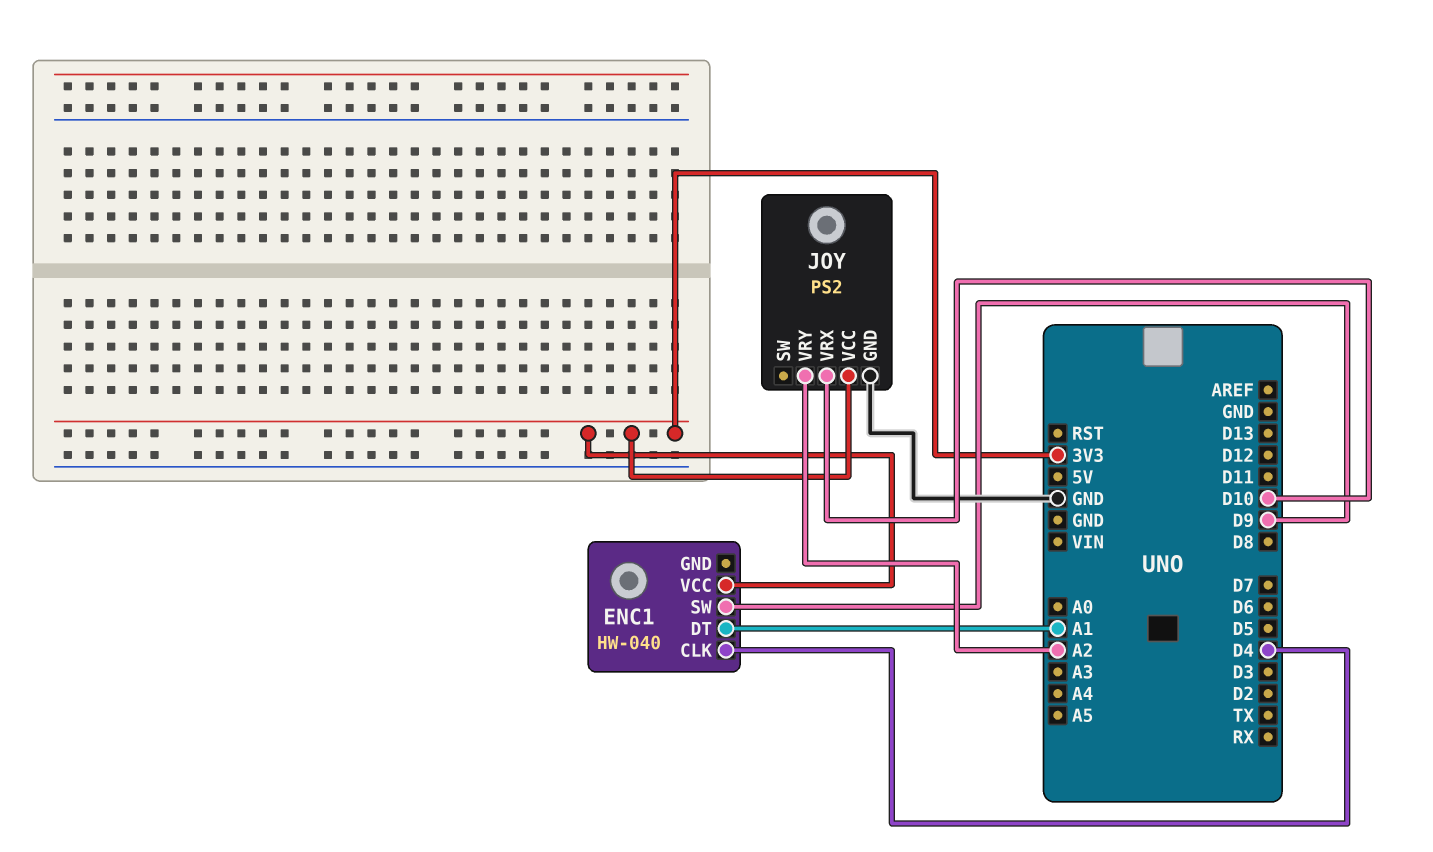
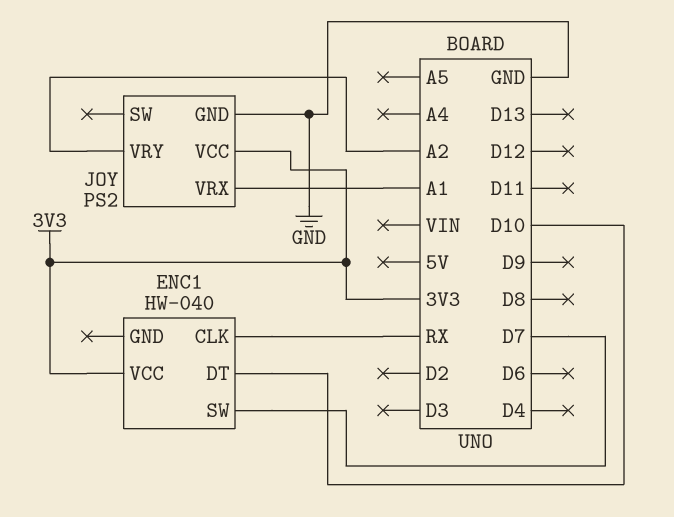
ENC1 pin CLK: D4 -> RX
ENC1 pin DT: A1 -> D10
ENC1 pin SW: D9 -> D7
JOY pin VRX: D10 -> A1

